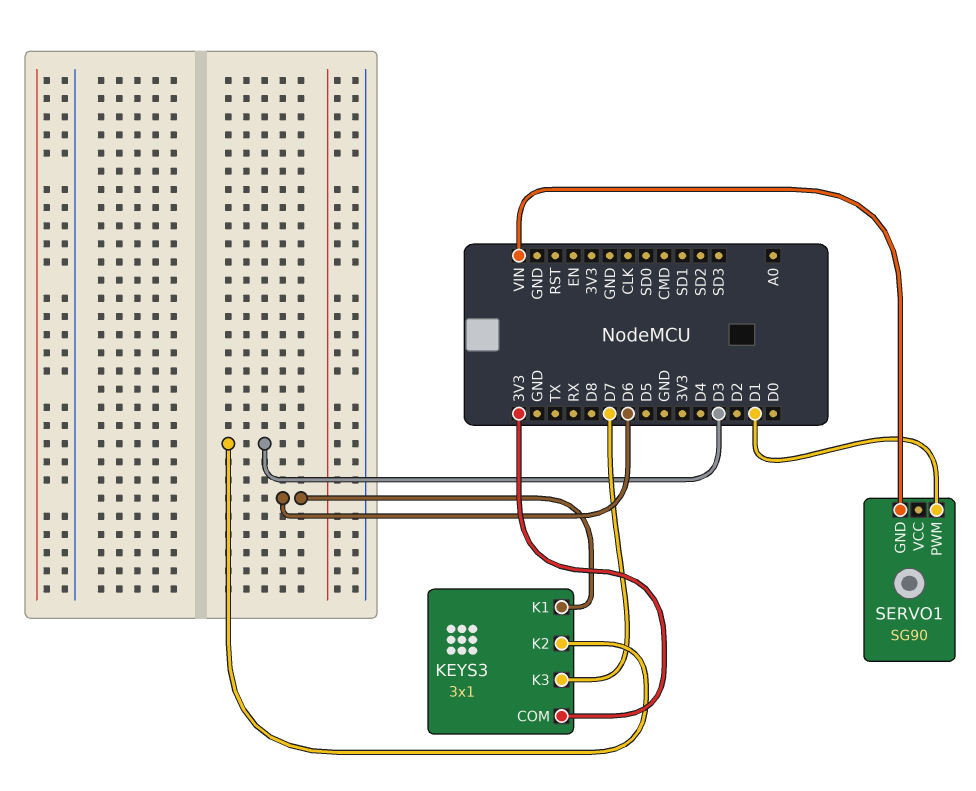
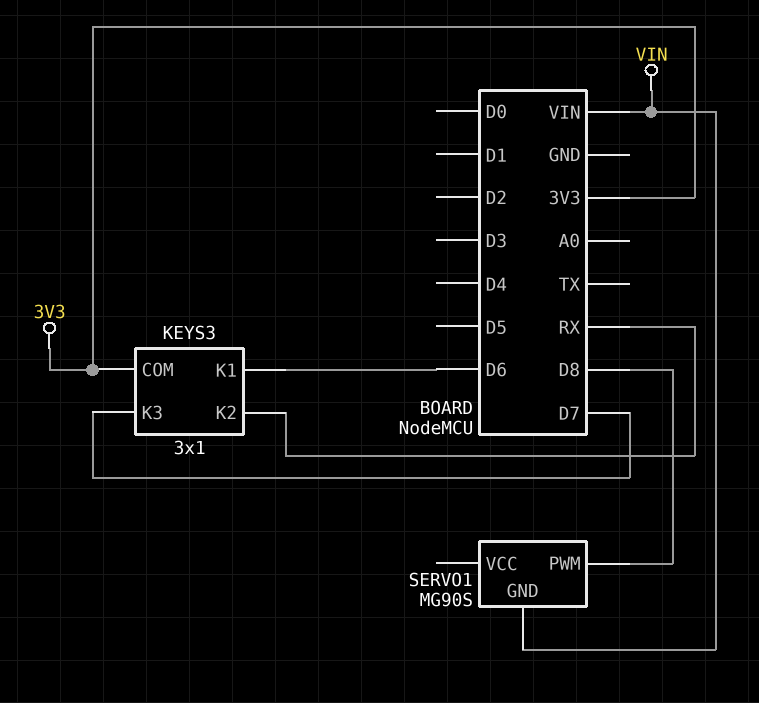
KEYS3 pin K2: D3 -> RX
SERVO1: SG90 -> MG90S
SERVO1 pin PWM: D1 -> D8

